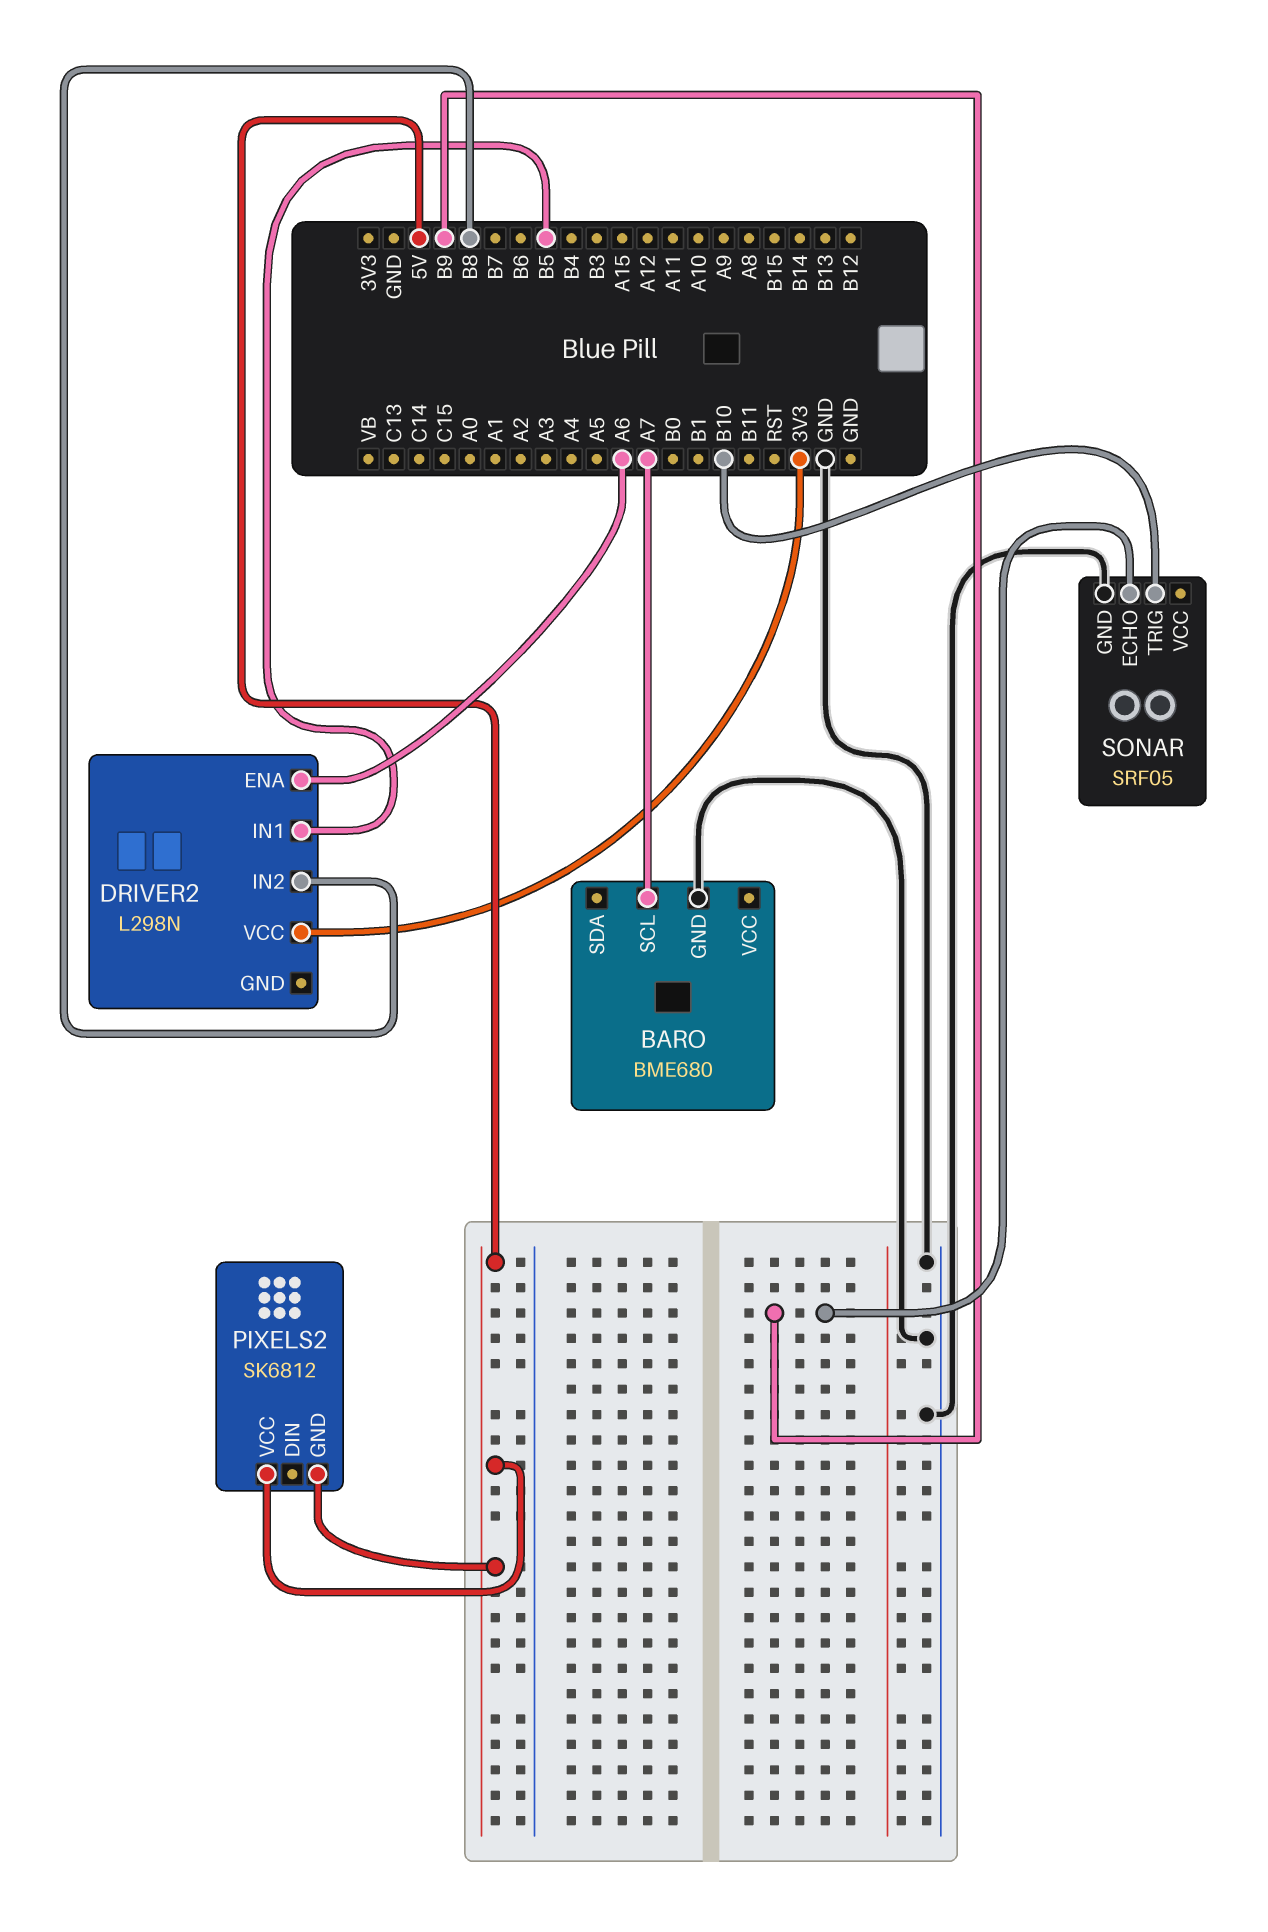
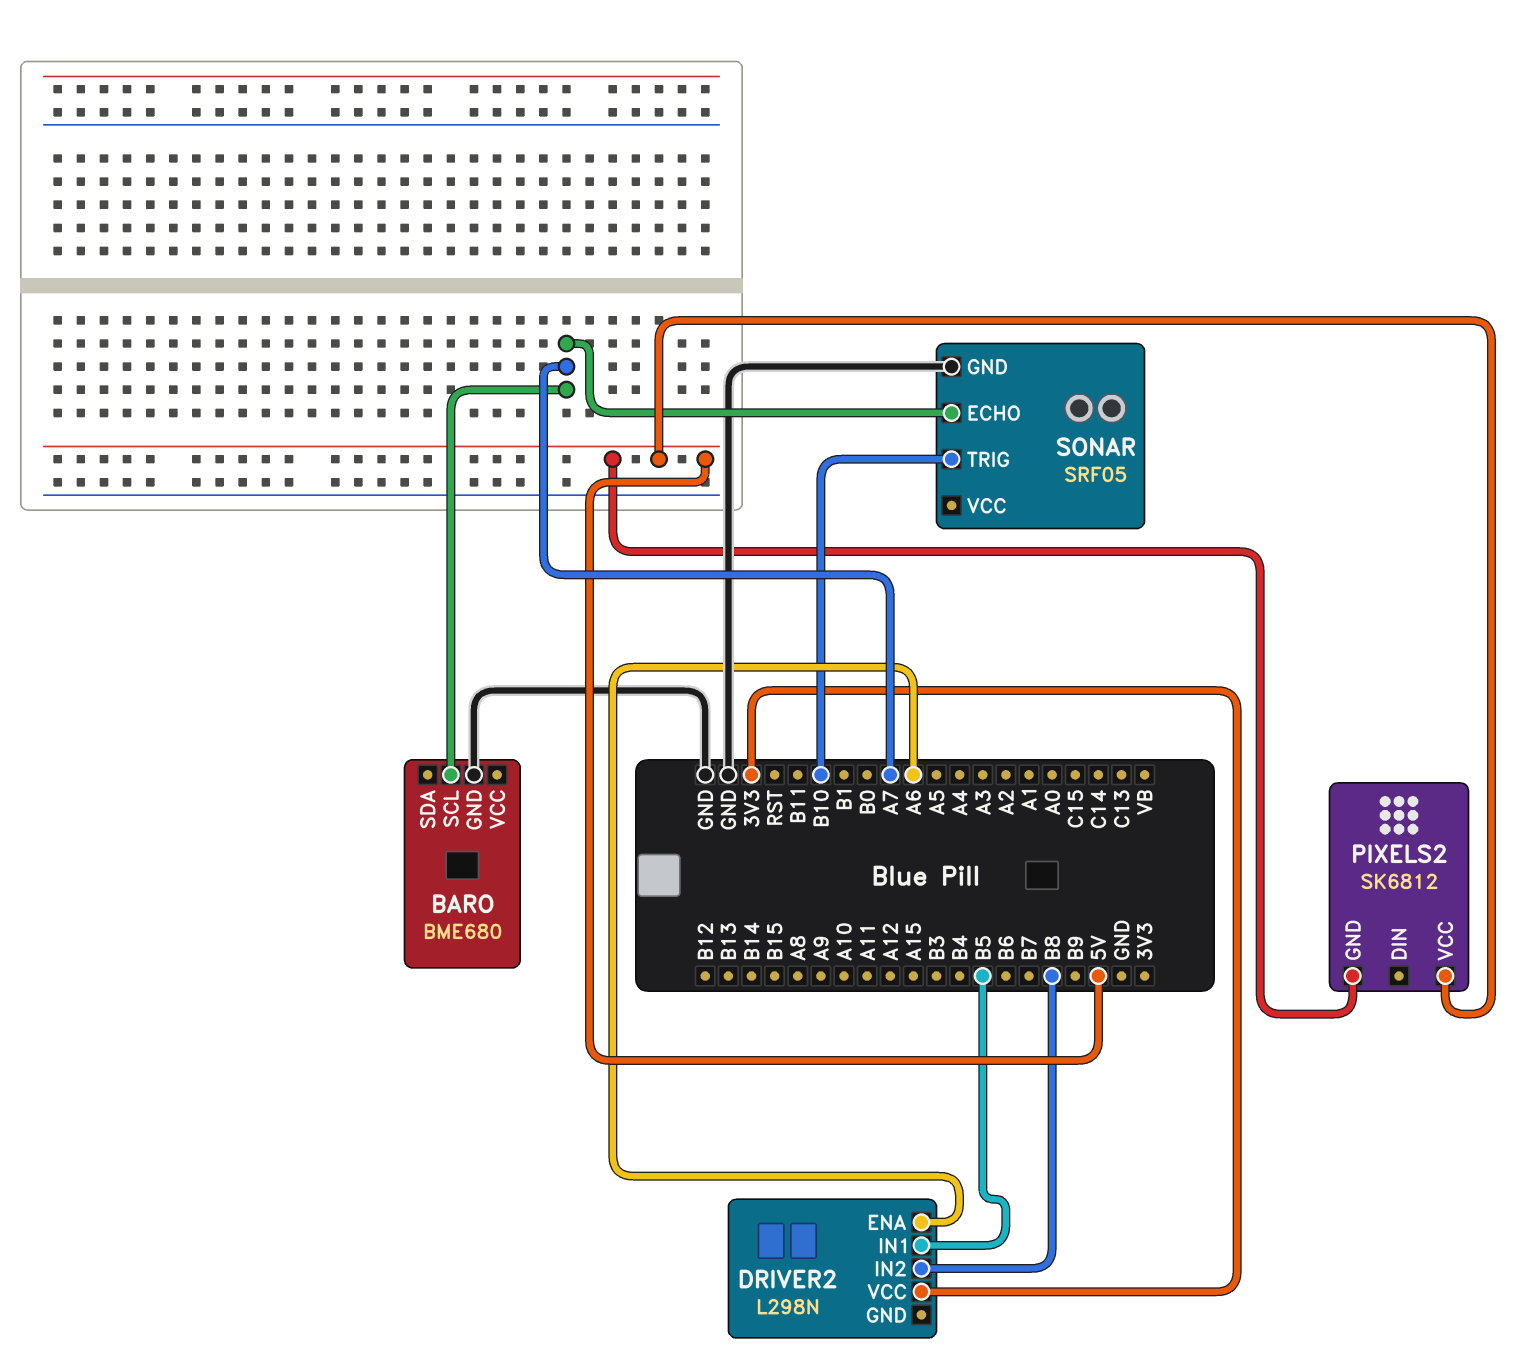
SONAR pin ECHO: B9 -> A7

